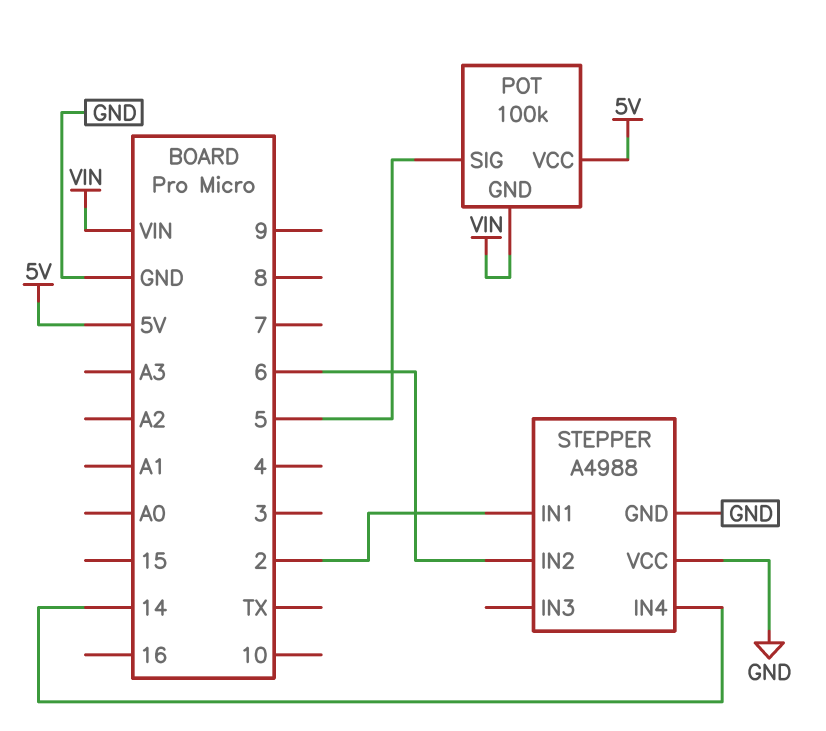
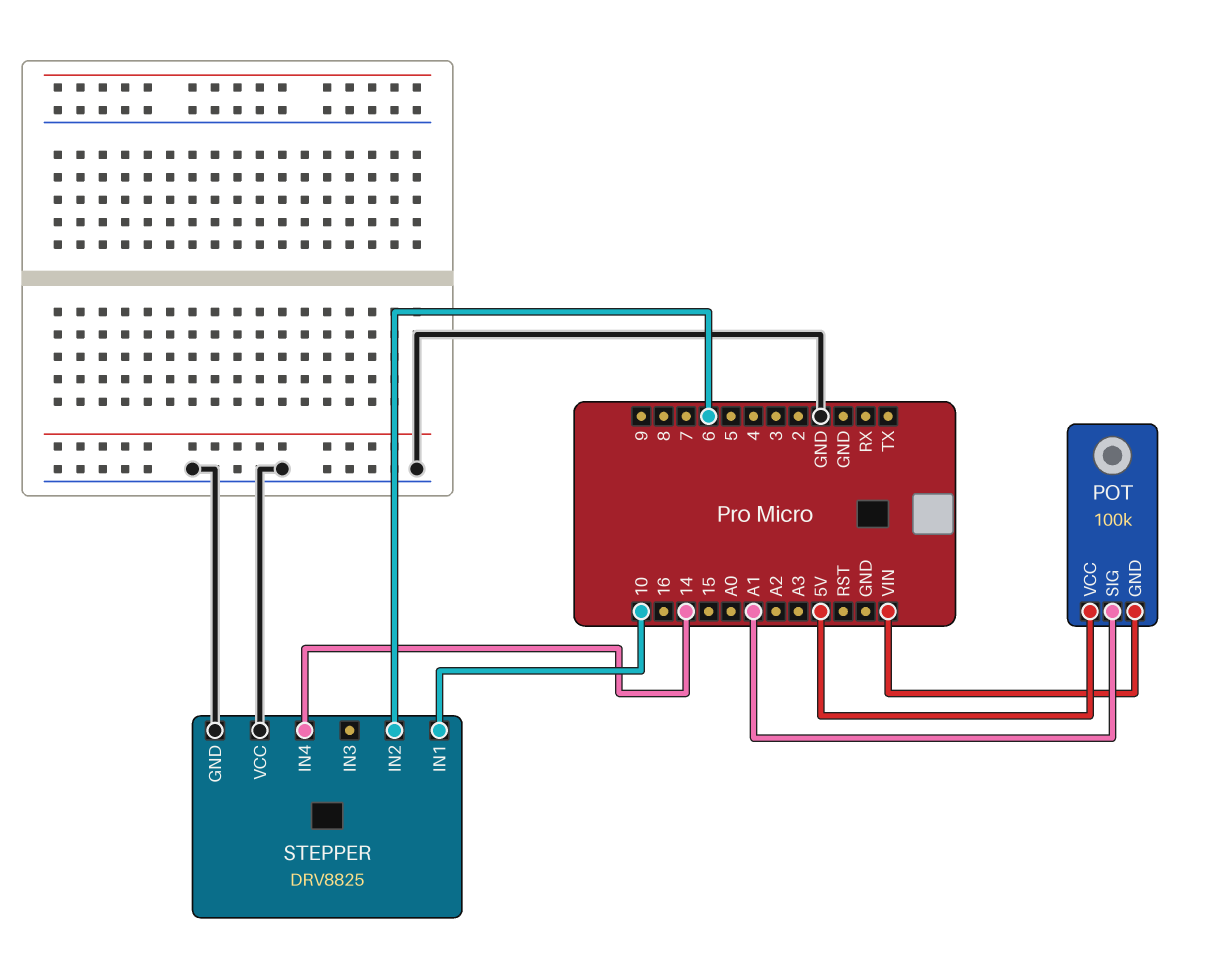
POT pin SIG: 5 -> A1
STEPPER: A4988 -> DRV8825
STEPPER pin IN1: 2 -> 10

